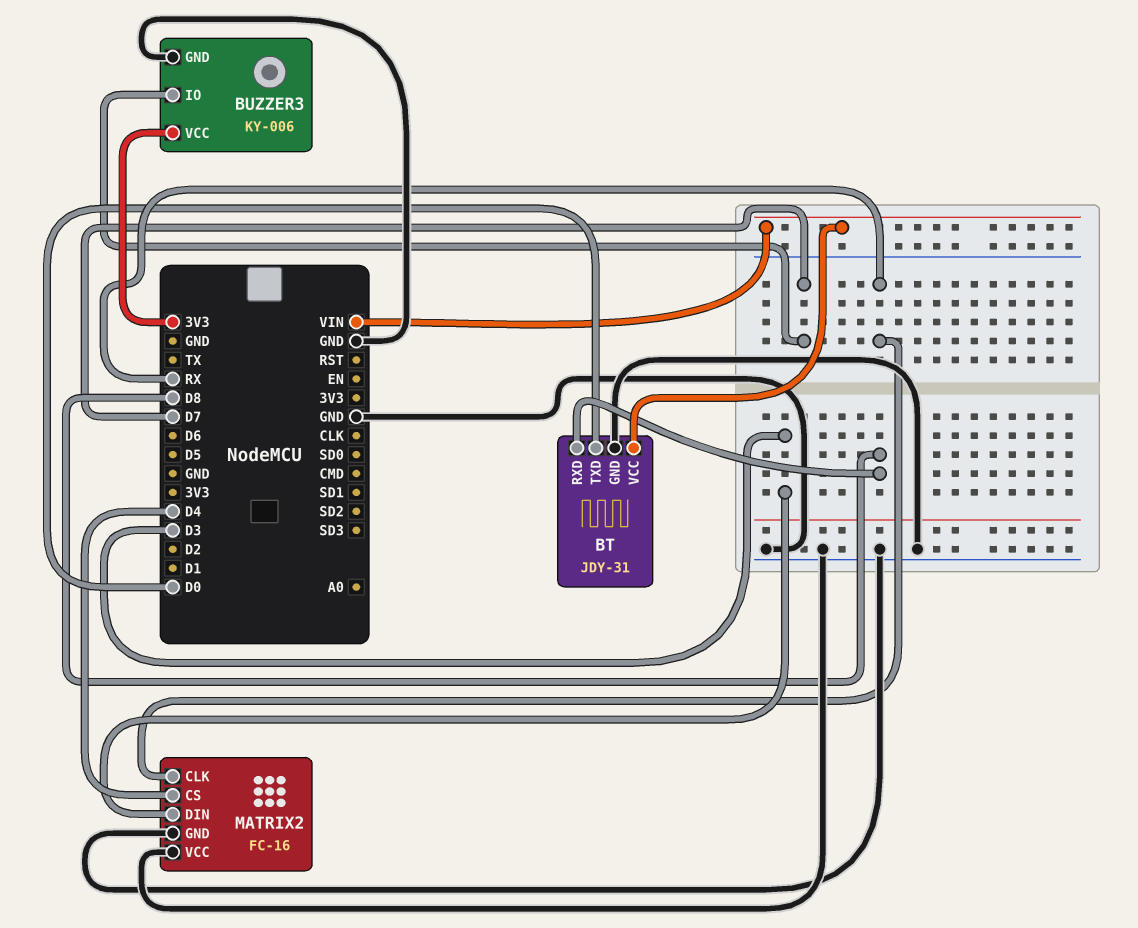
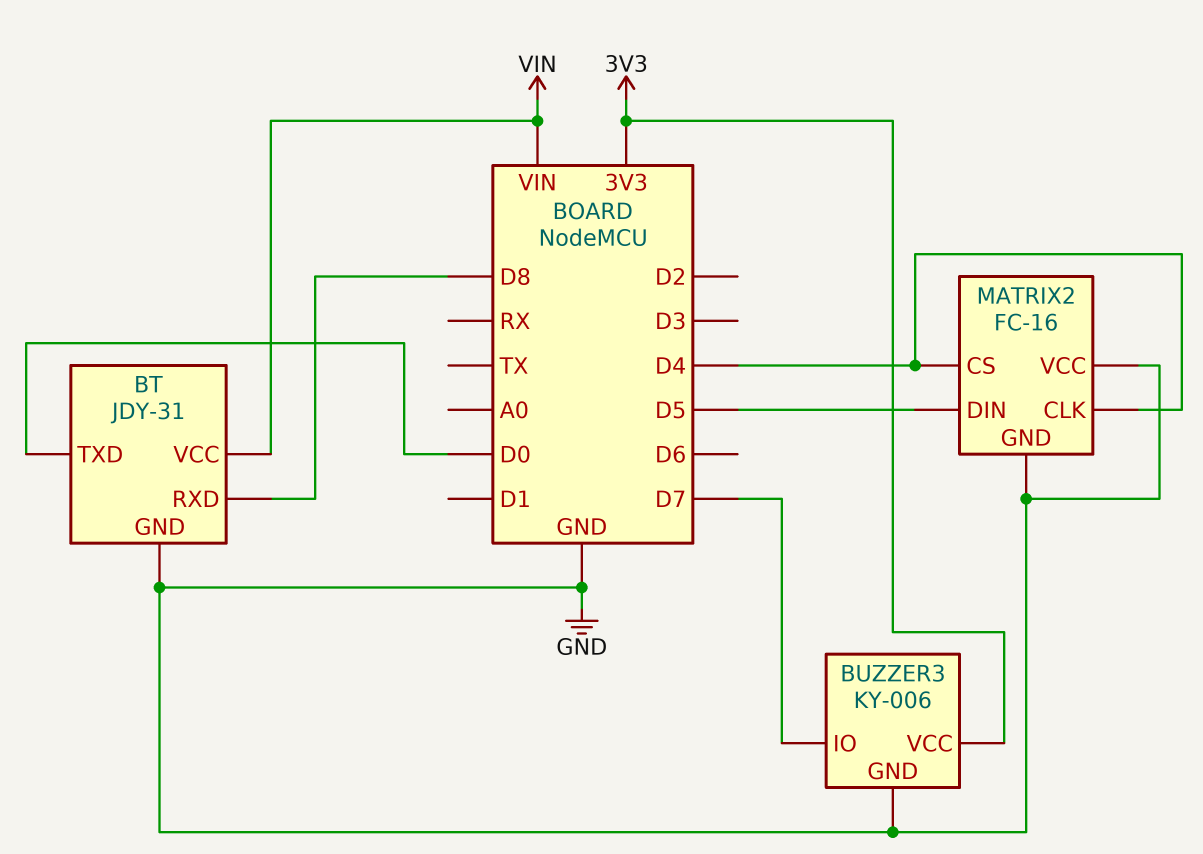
MATRIX2 pin CLK: RX -> D4
MATRIX2 pin DIN: D3 -> D5

